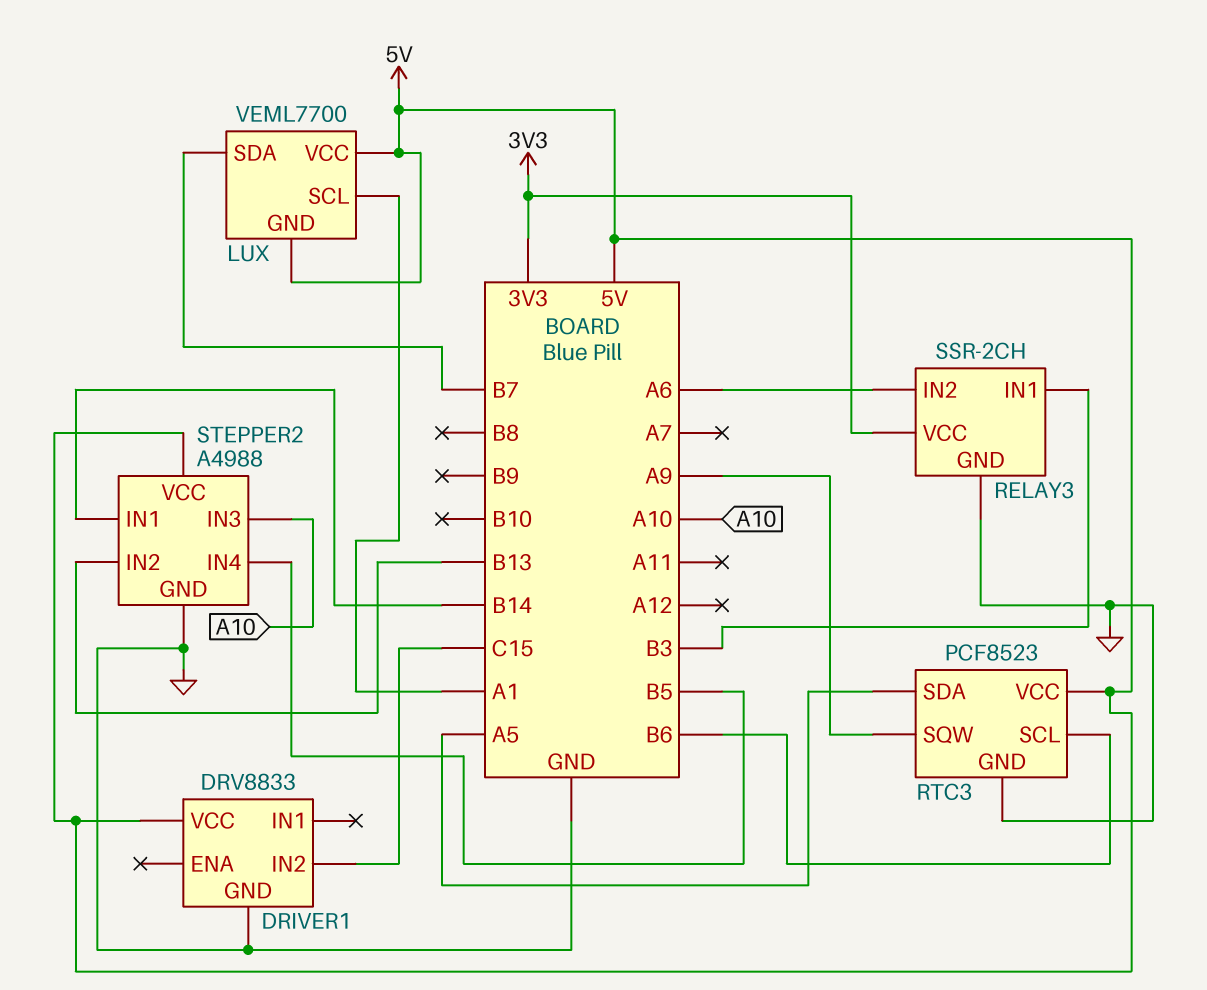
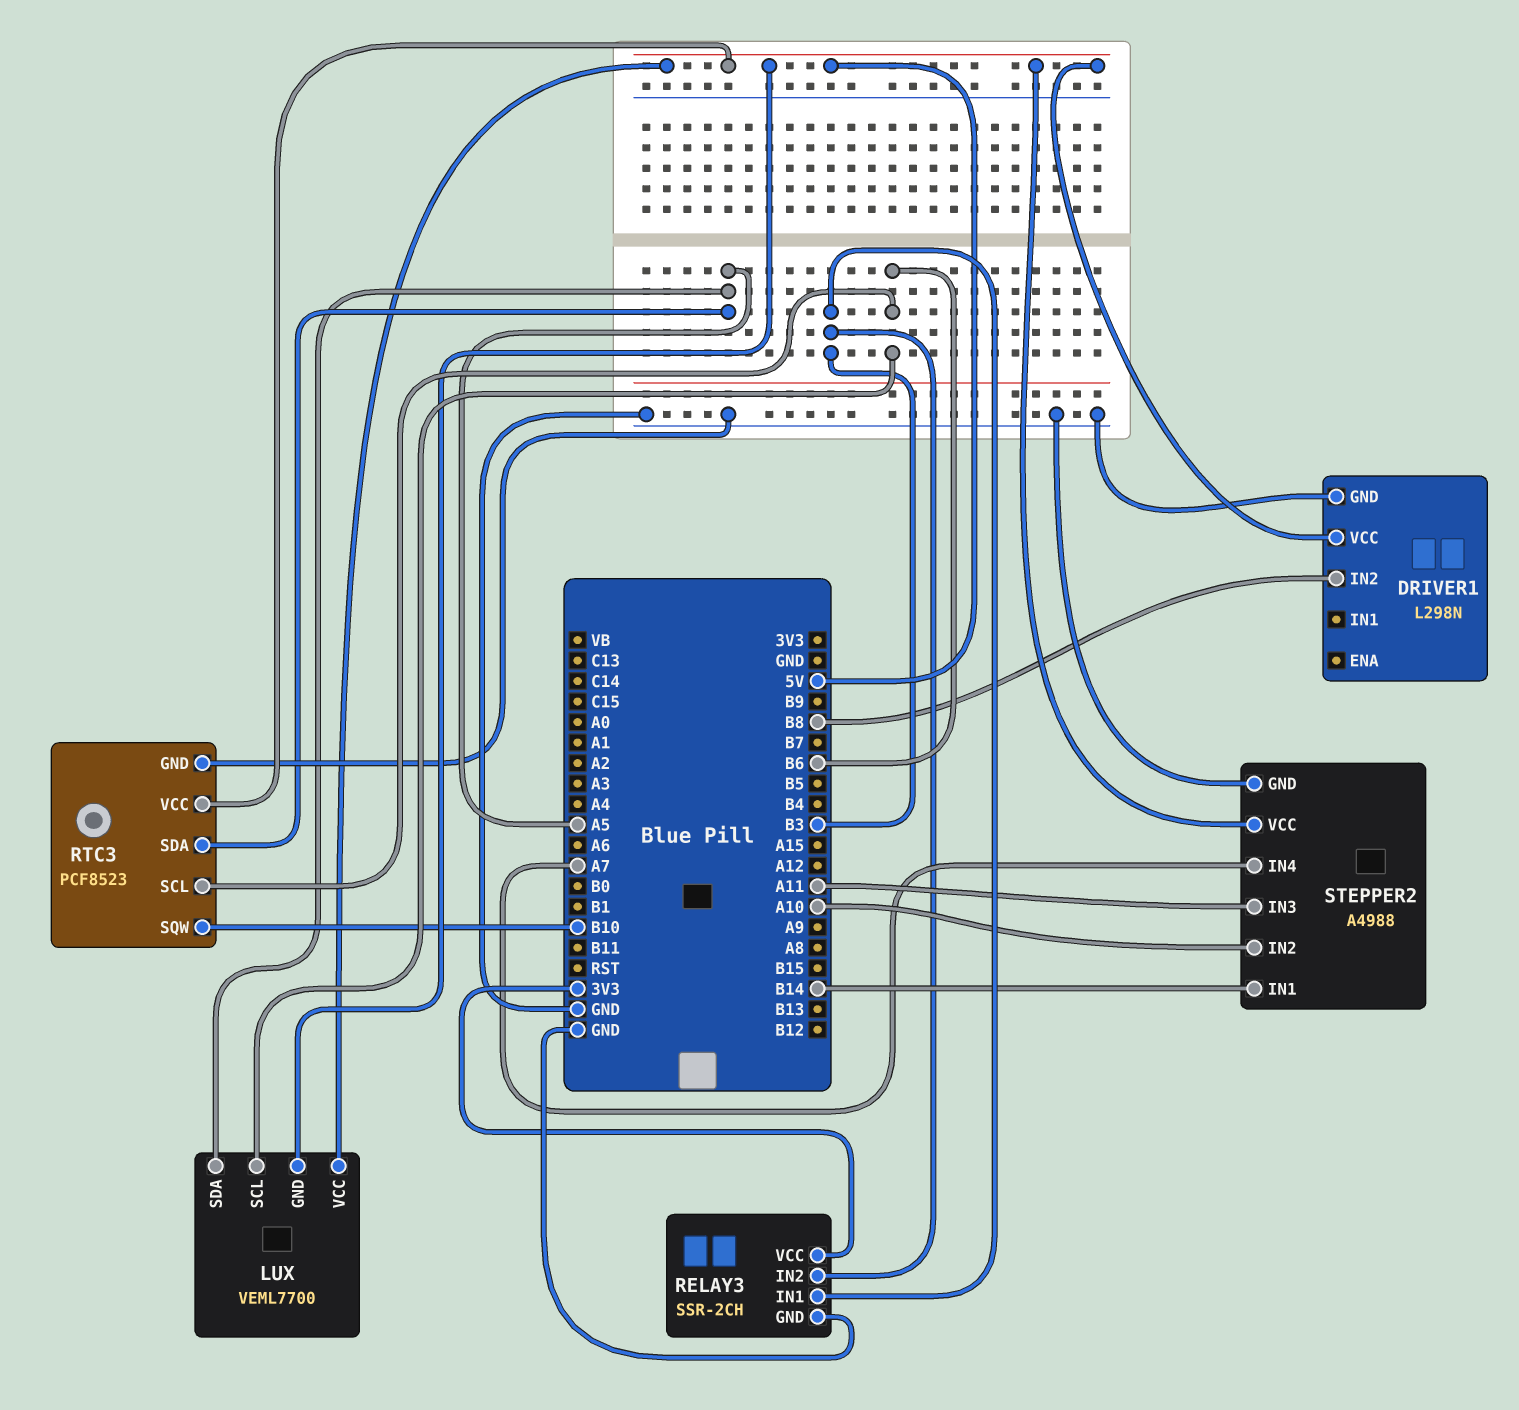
DRIVER1: DRV8833 -> L298N
DRIVER1 pin IN2: C15 -> B8
LUX pin SCL: A1 -> B6
LUX pin SDA: B7 -> A5
RELAY3 pin IN2: A6 -> B3
RTC3 pin SQW: A9 -> B10
STEPPER2 pin IN2: B13 -> A10
STEPPER2 pin IN3: A10 -> A11
STEPPER2 pin IN4: B5 -> A7

